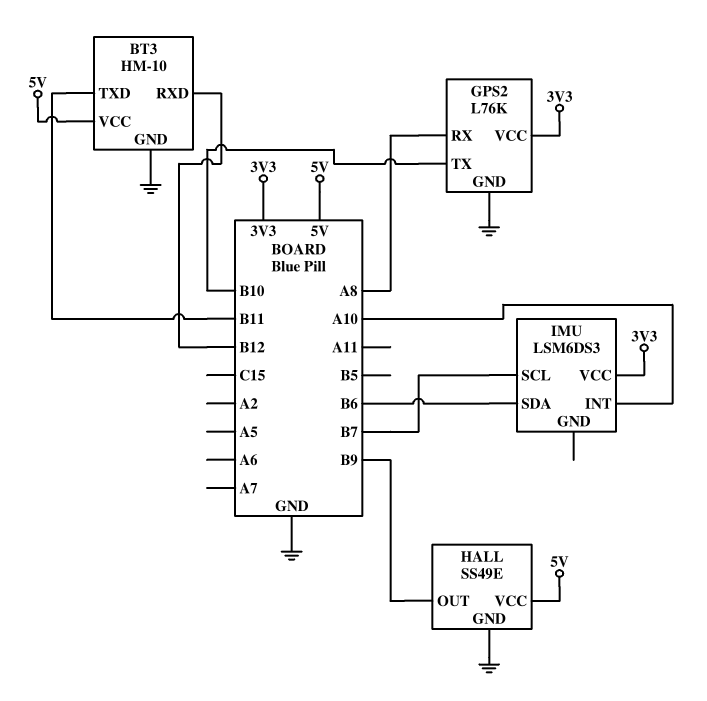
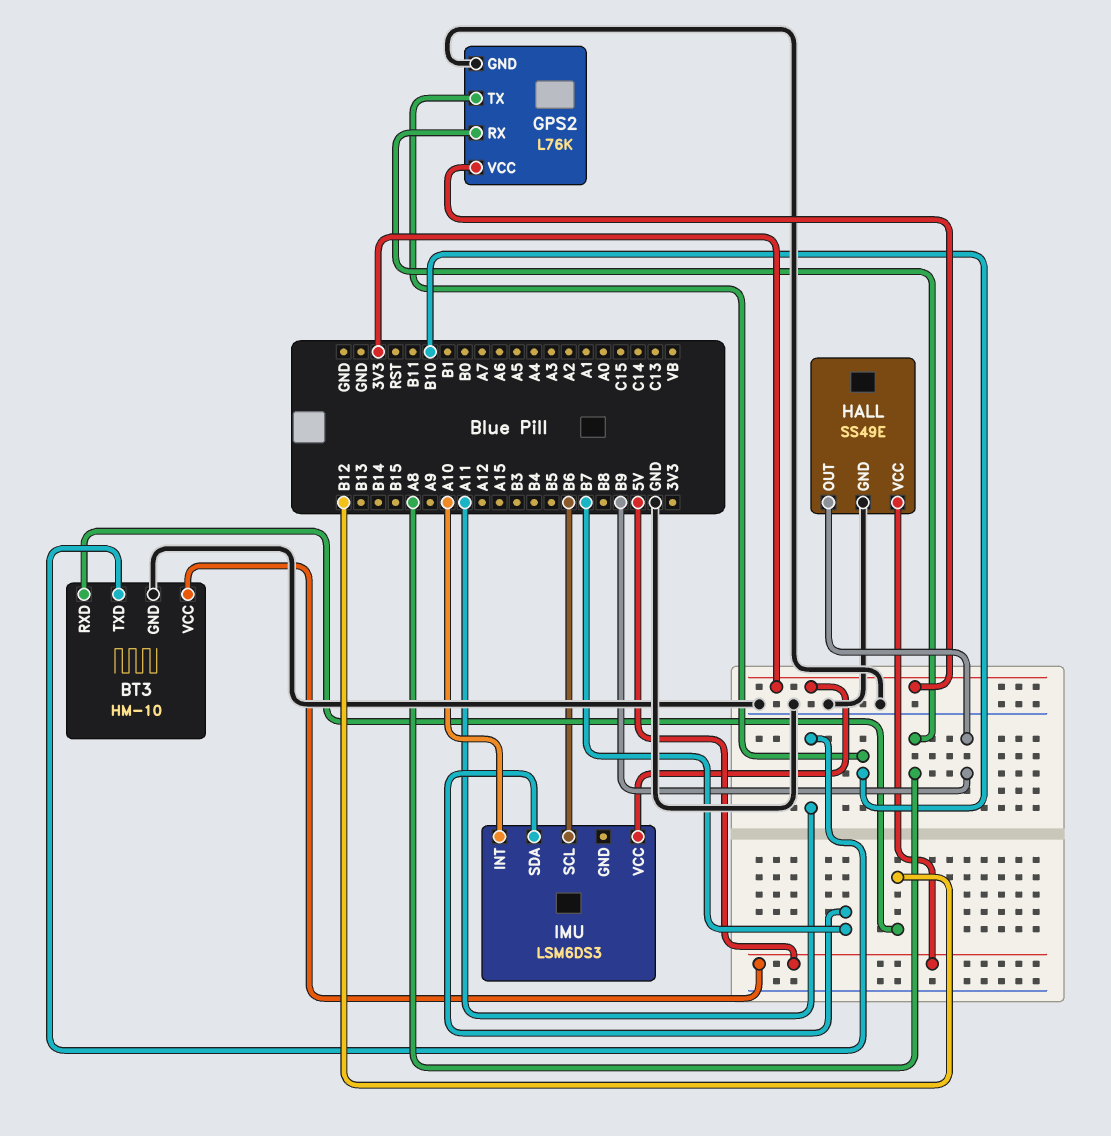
BT3 pin TXD: B11 -> A11
IMU pin SCL: B7 -> B6
IMU pin SDA: B6 -> B7

